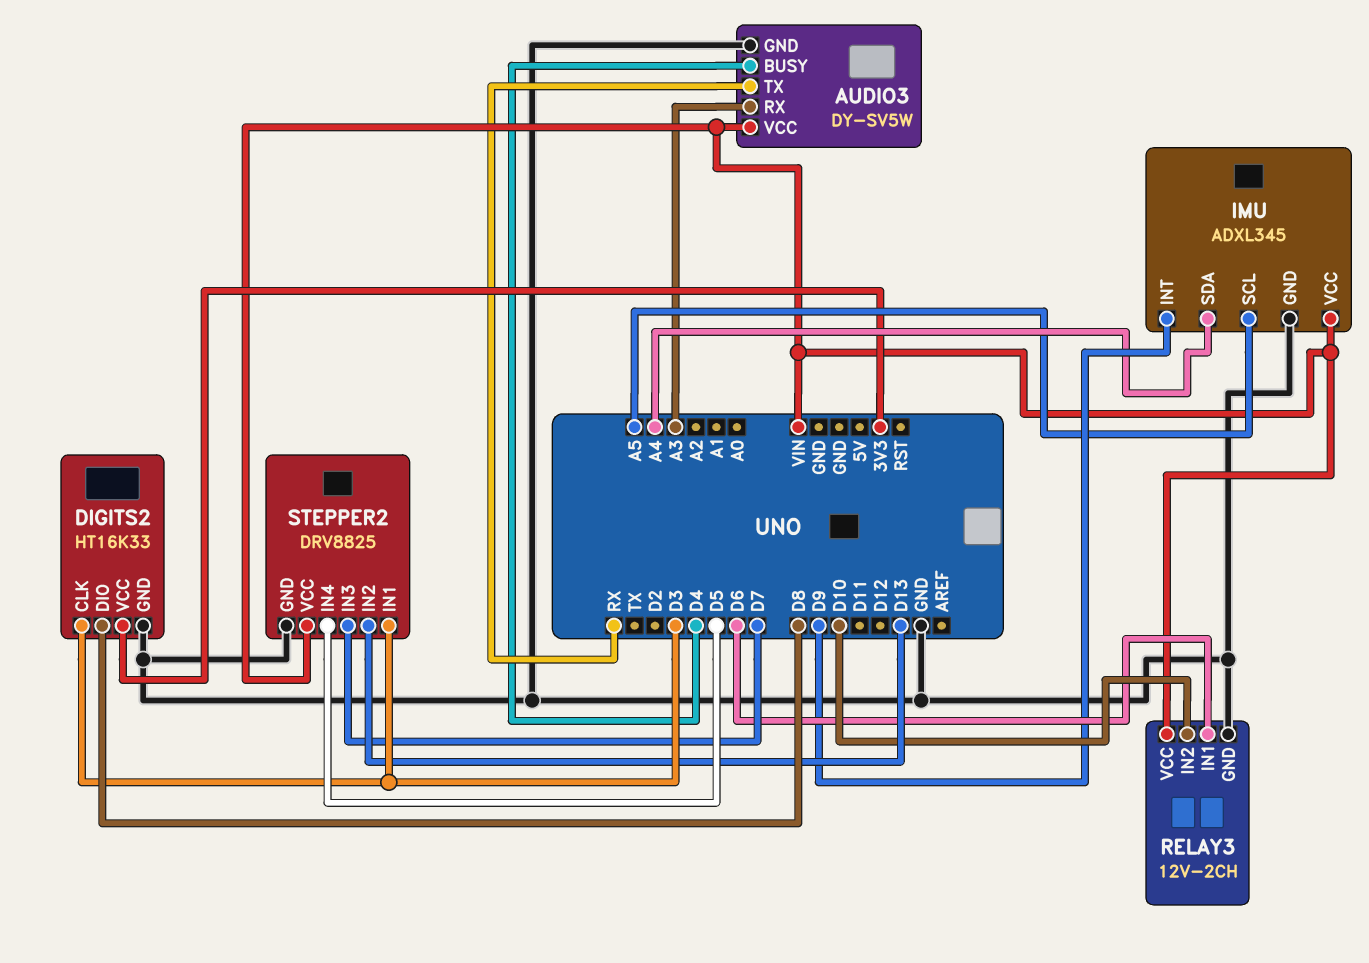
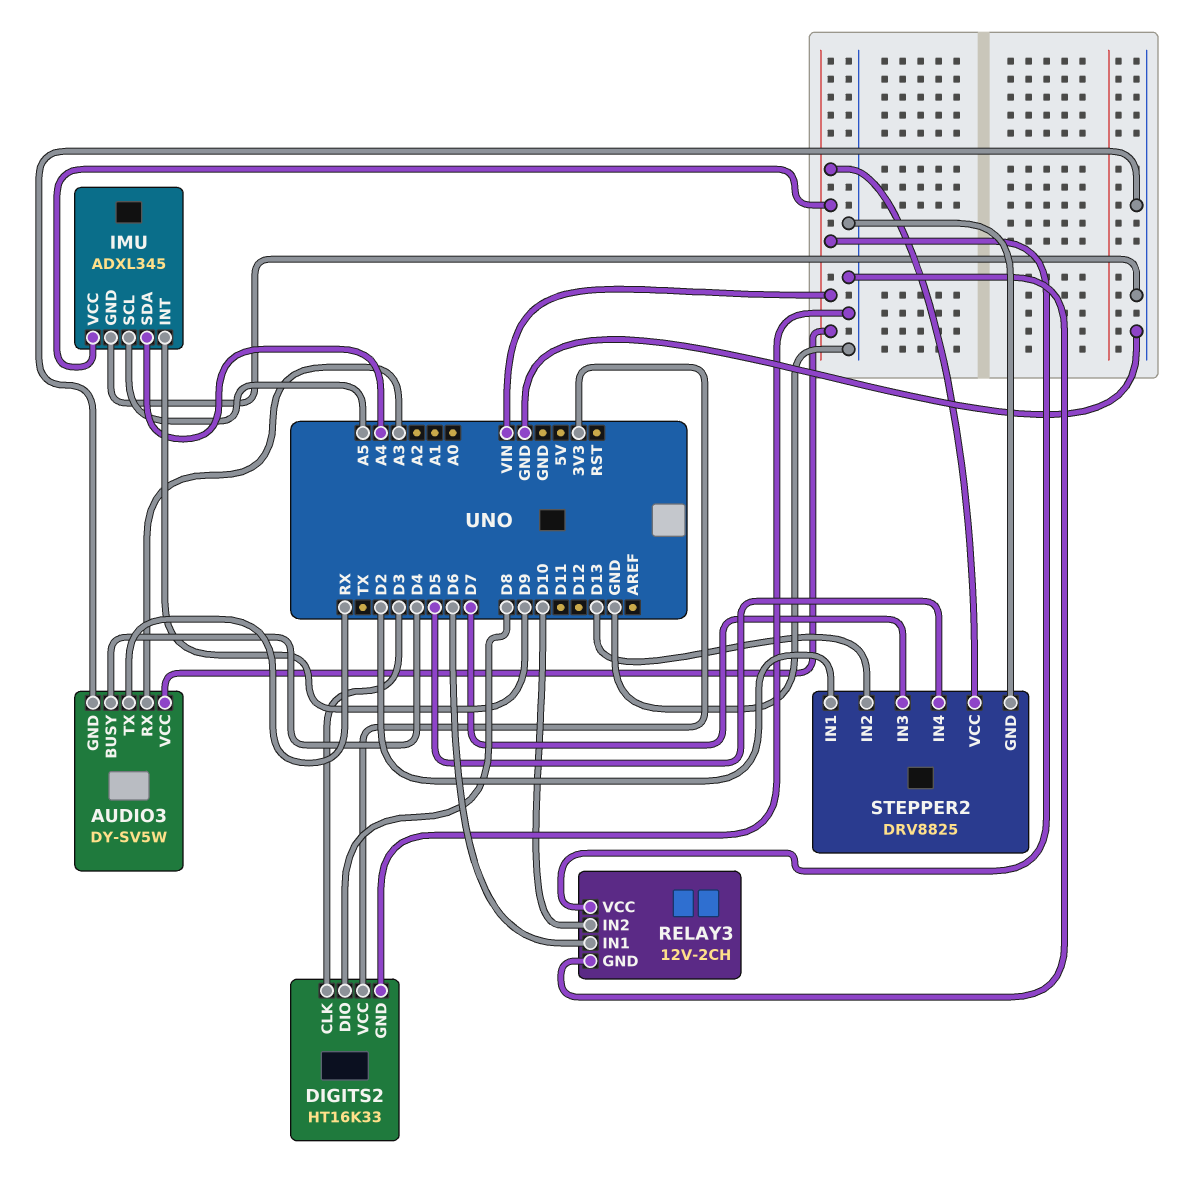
STEPPER2 pin IN1: D3 -> D2

